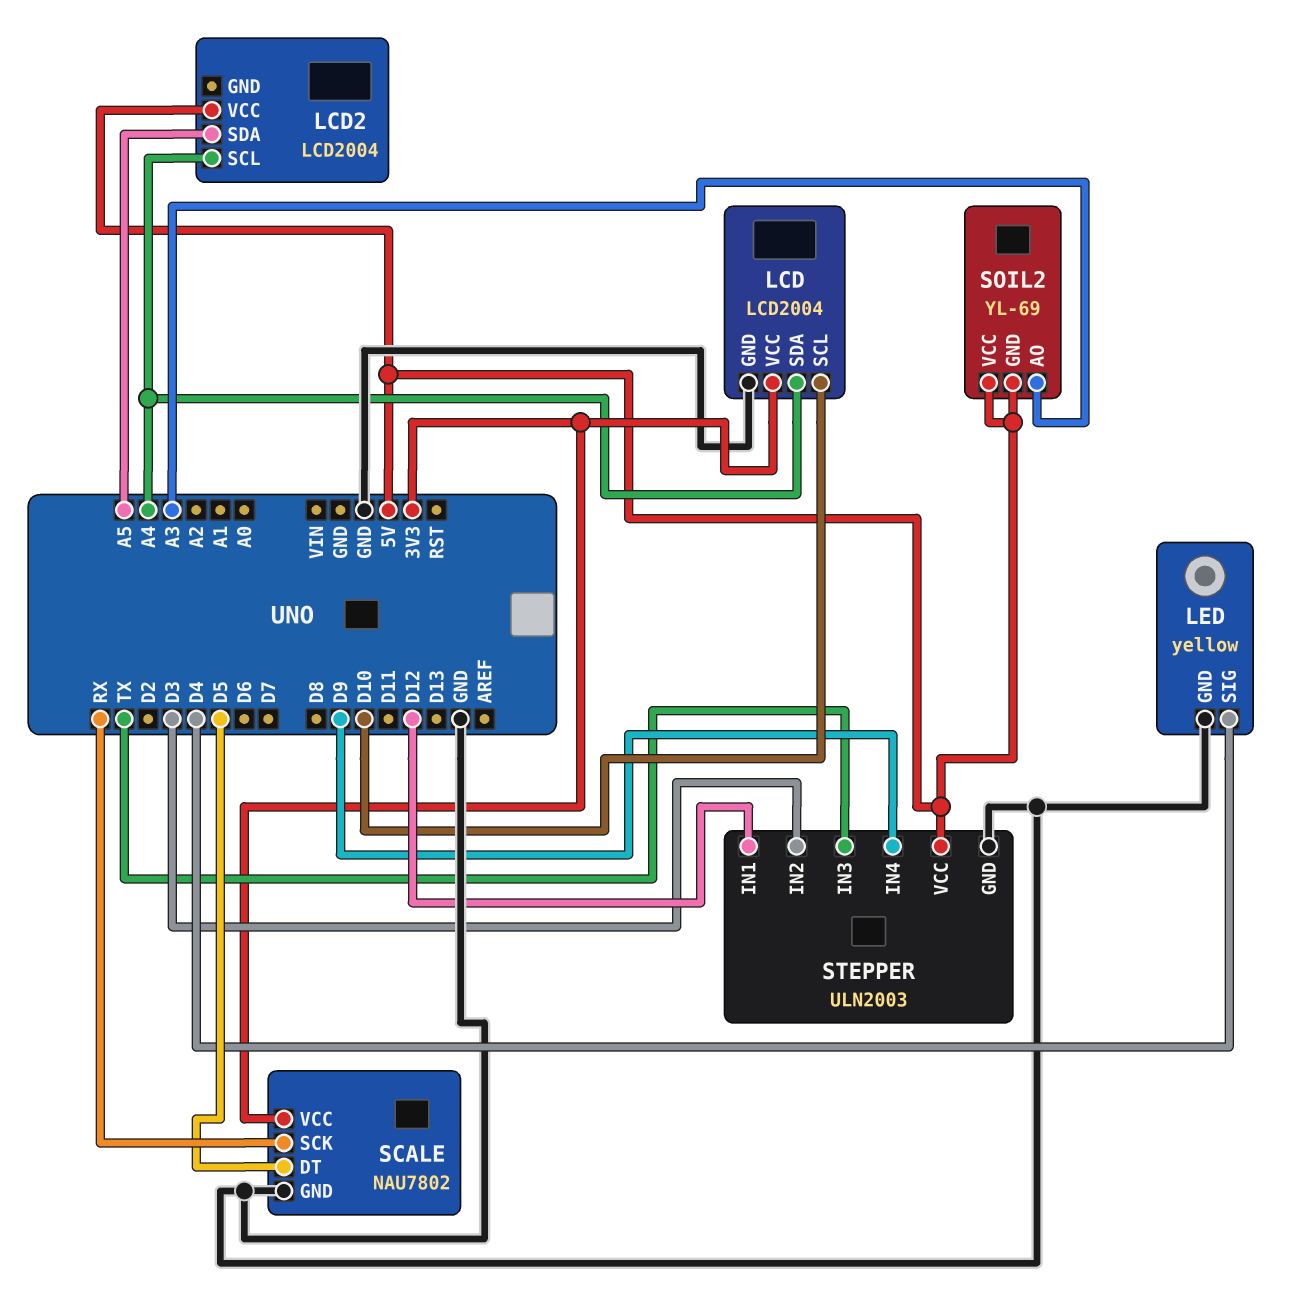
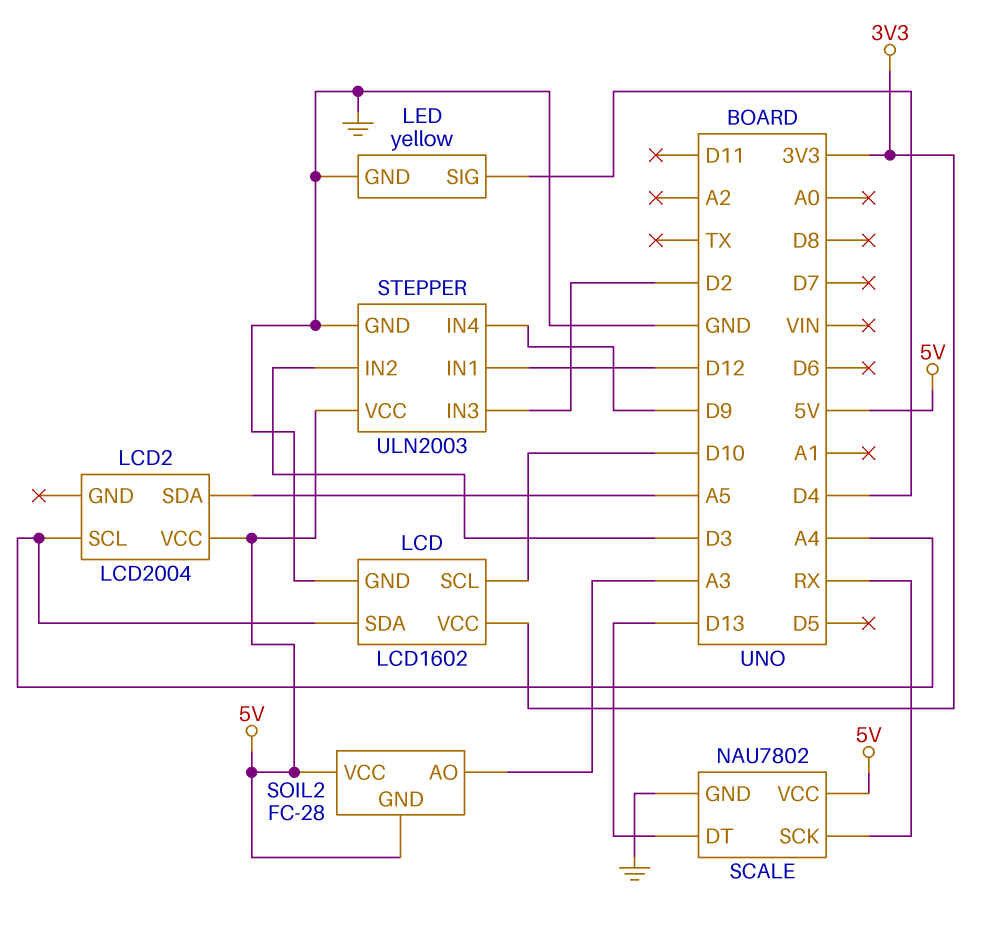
LCD: LCD2004 -> LCD1602
SCALE pin DT: D5 -> D13
SCALE pin VCC: 3V3 -> 5V
SOIL2: YL-69 -> FC-28
STEPPER pin IN3: TX -> D2

